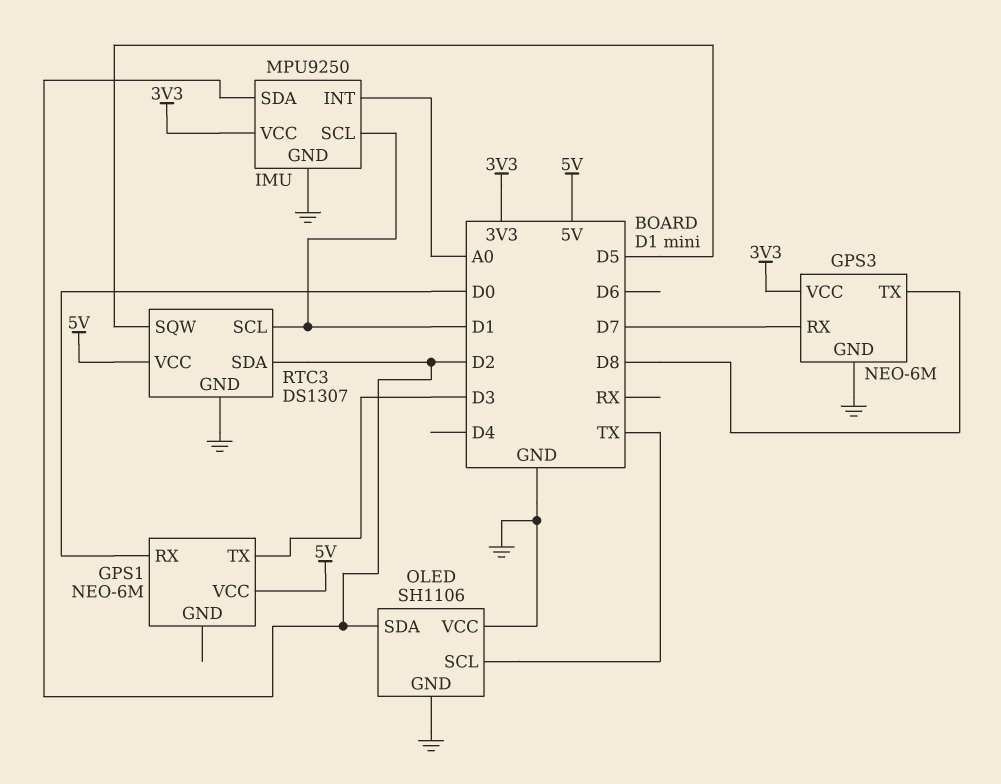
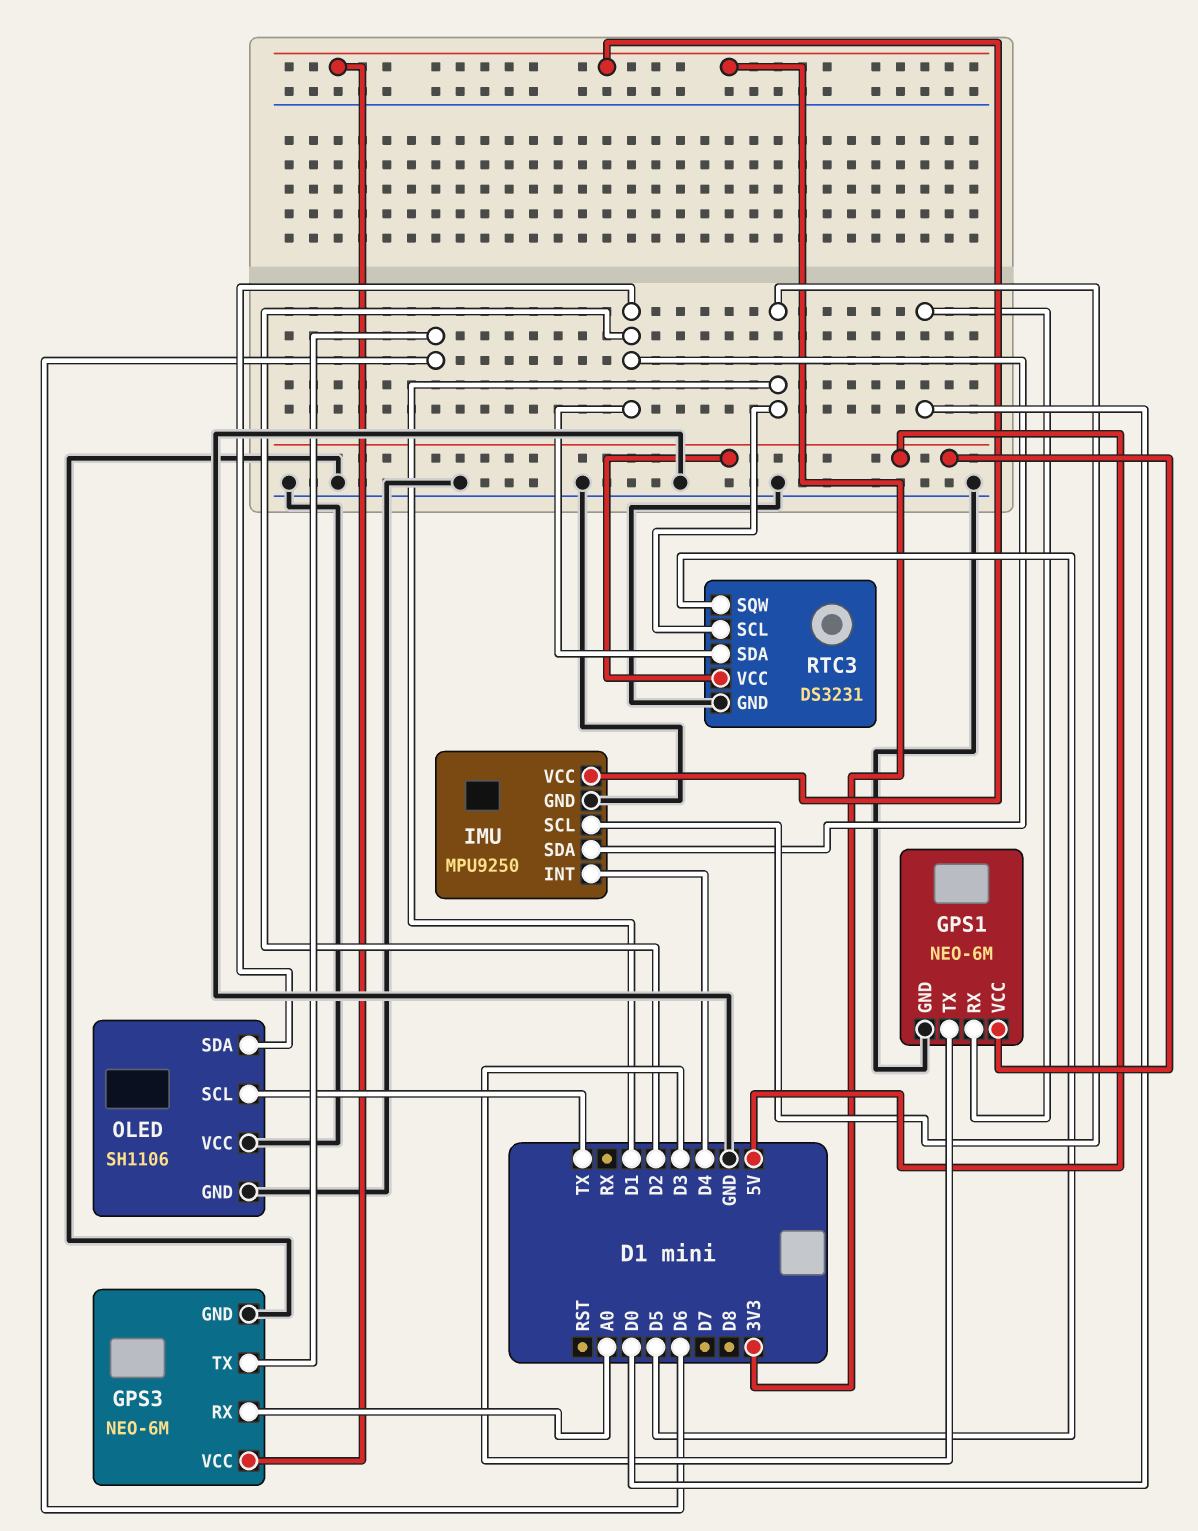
GPS1 pin GND: none -> GND
GPS3 pin RX: D7 -> A0
GPS3 pin TX: D8 -> D6
IMU pin INT: A0 -> D4
RTC3: DS1307 -> DS3231

